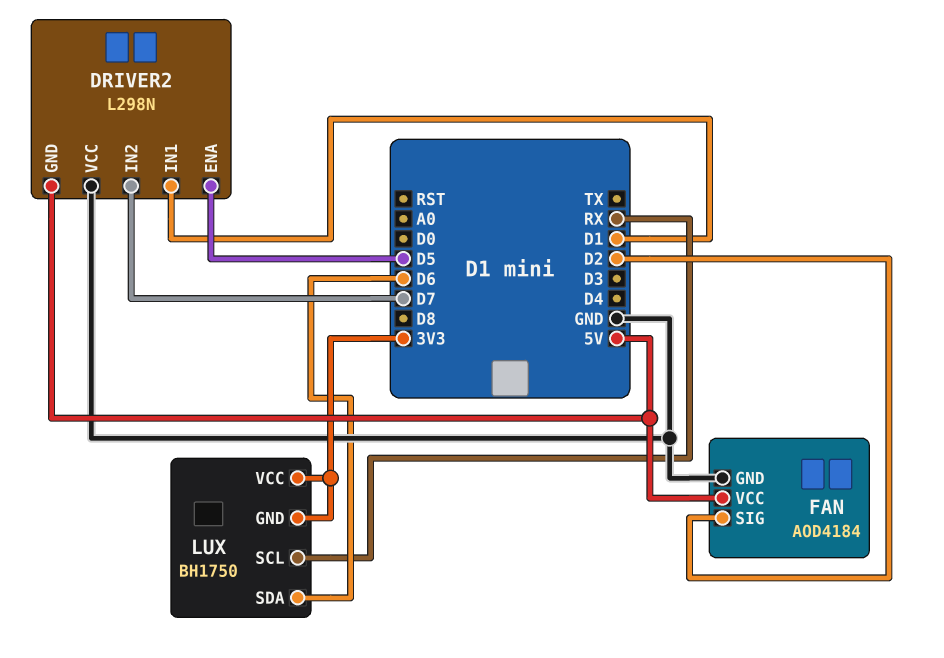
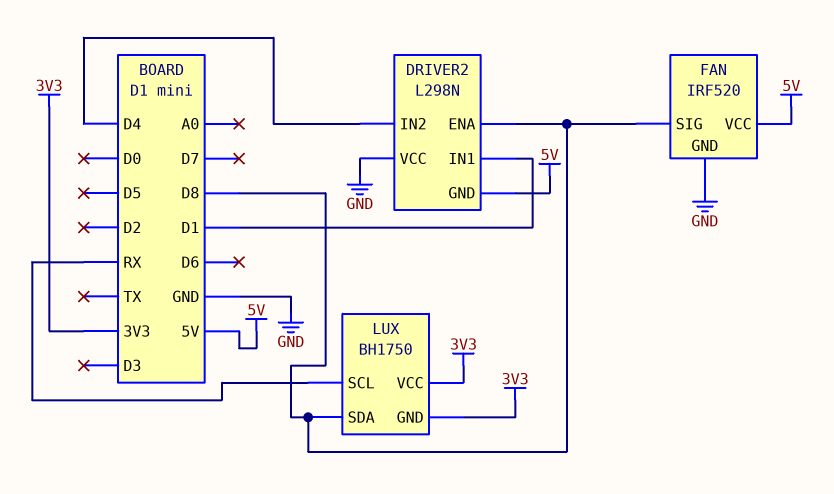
DRIVER2 pin ENA: D5 -> D8
DRIVER2 pin IN2: D7 -> D4
FAN: AOD4184 -> IRF520
FAN pin SIG: D2 -> D8
LUX pin SDA: D6 -> D8

